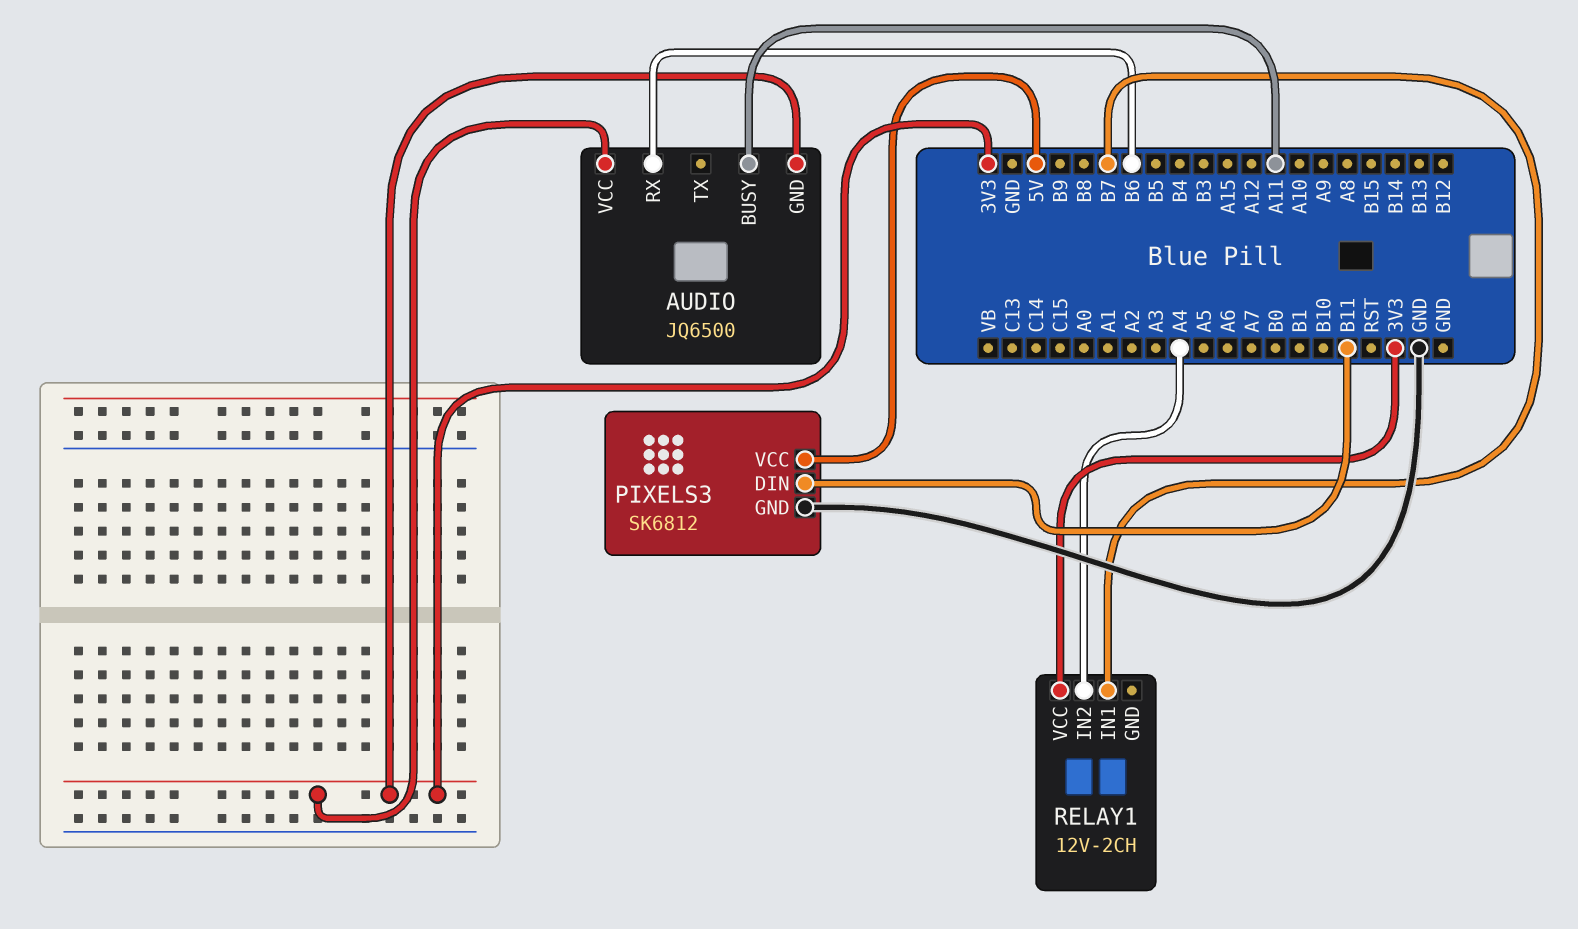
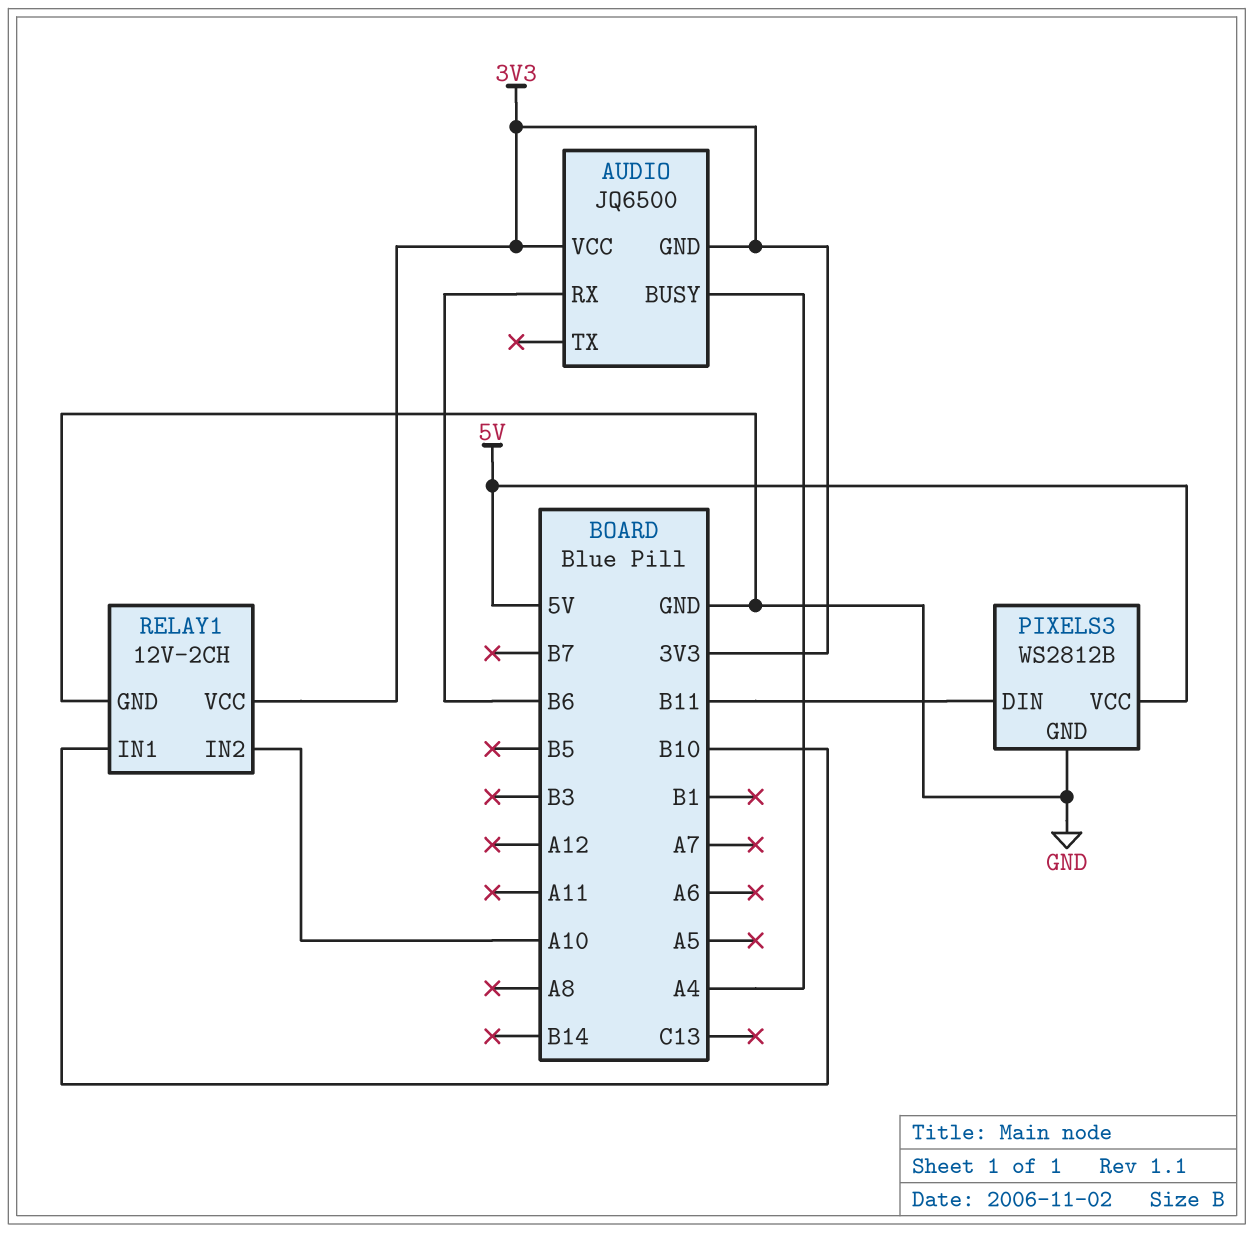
AUDIO pin BUSY: A11 -> A4
PIXELS3: SK6812 -> WS2812B
RELAY1 pin GND: none -> GND
RELAY1 pin IN1: B7 -> B10
RELAY1 pin IN2: A4 -> A10

